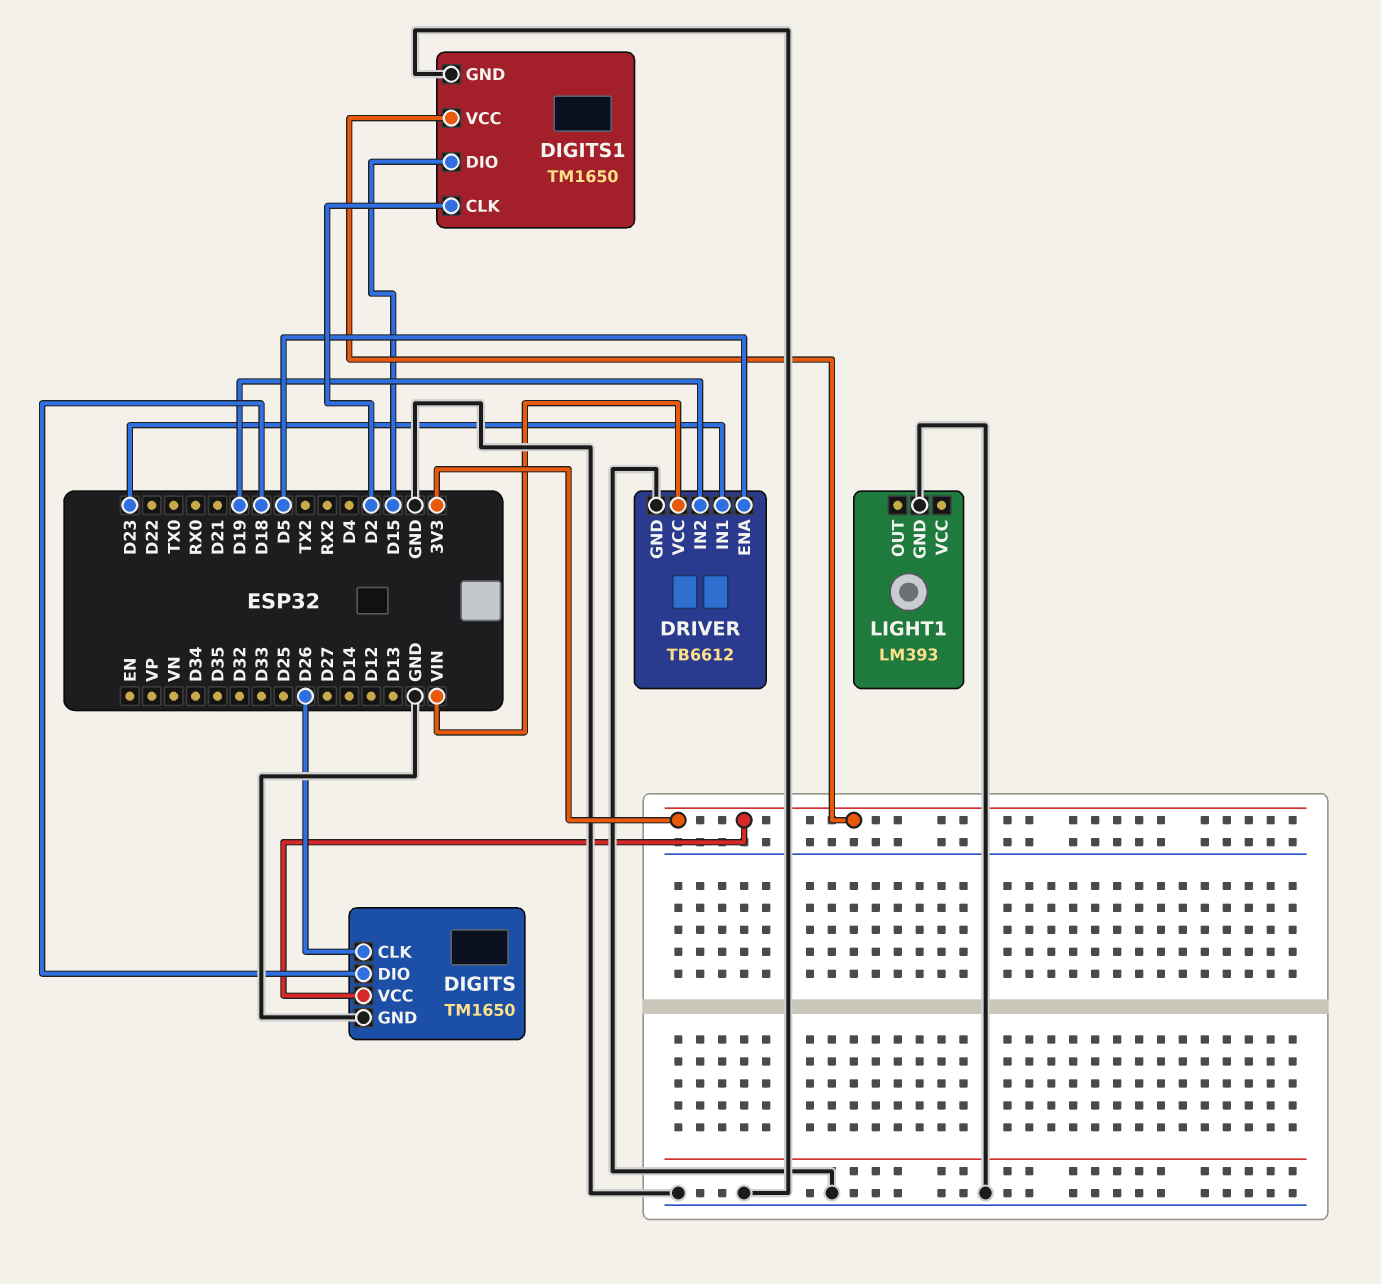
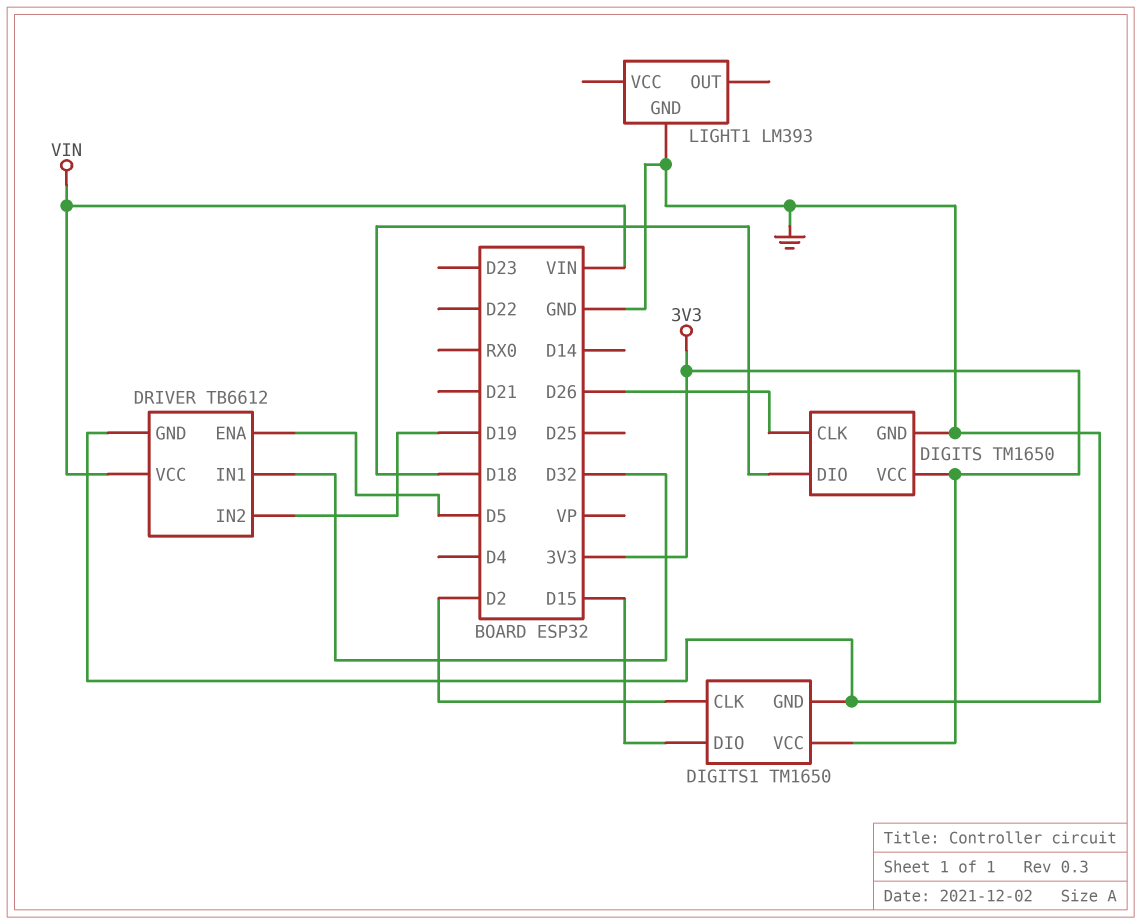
DRIVER pin IN1: D23 -> D32

